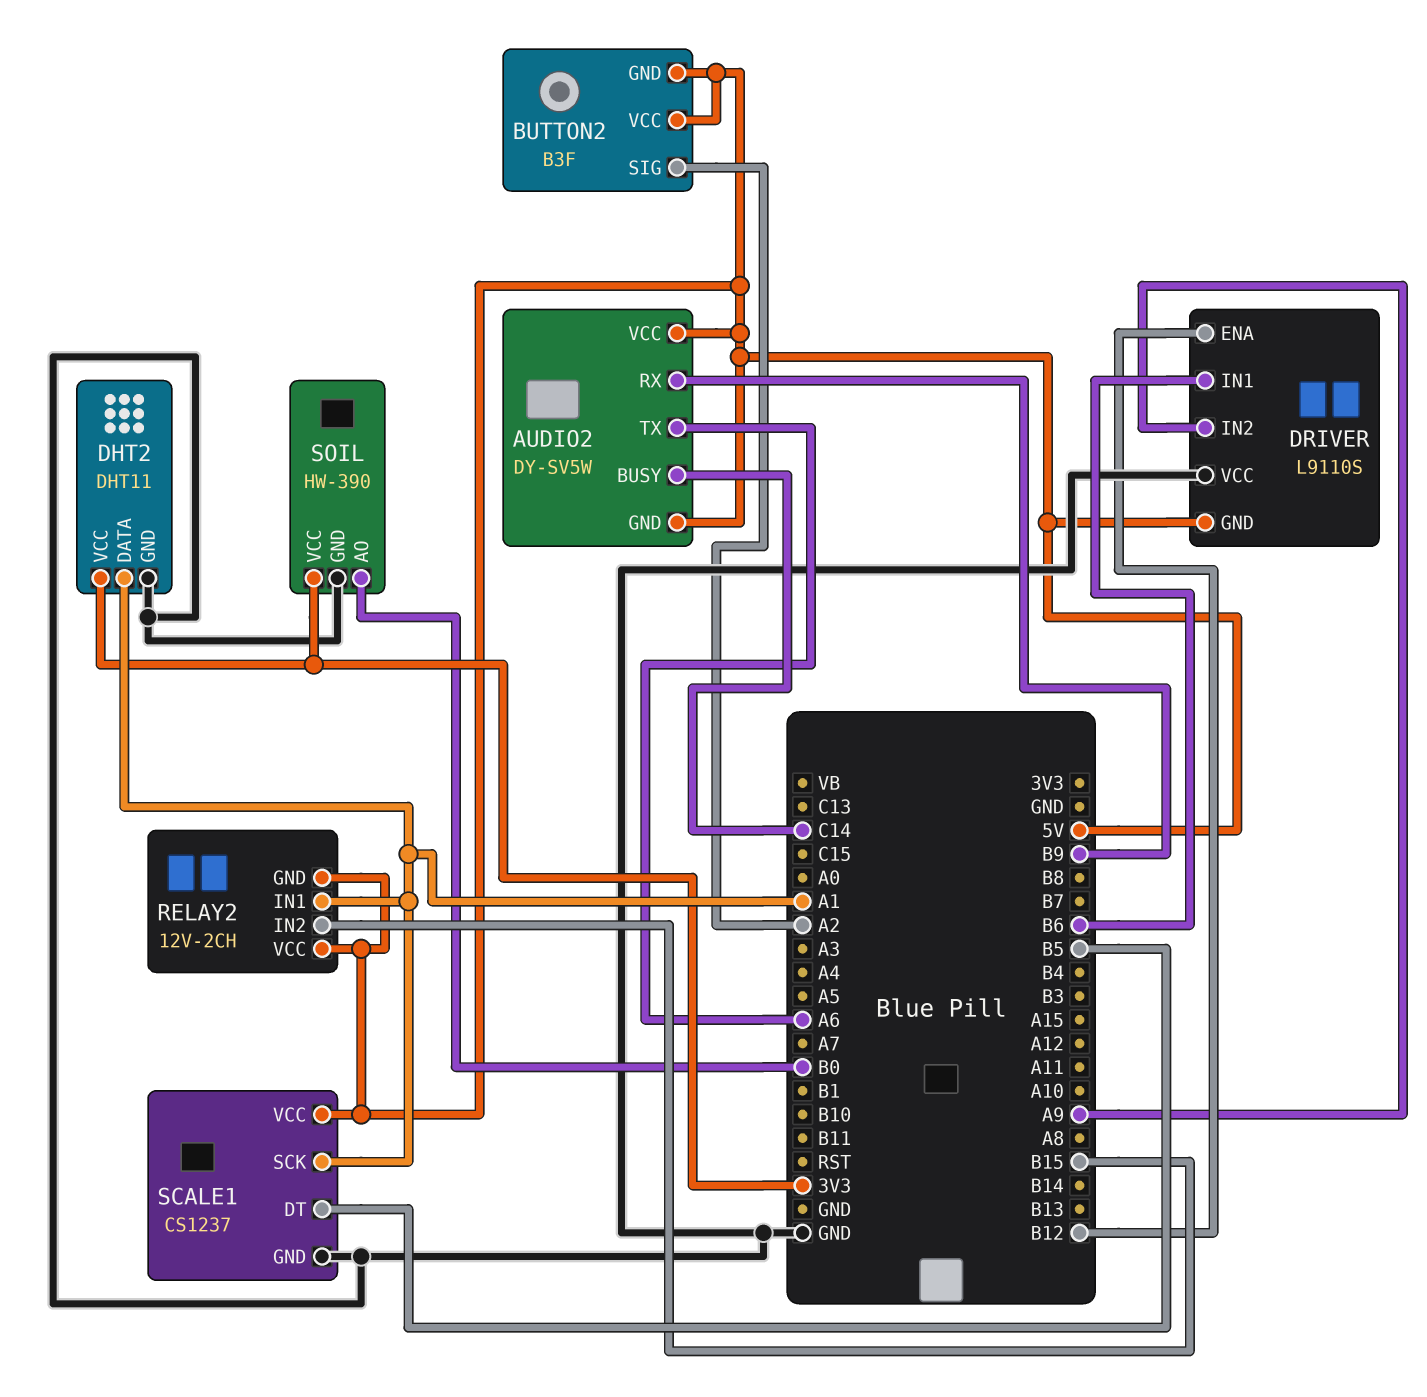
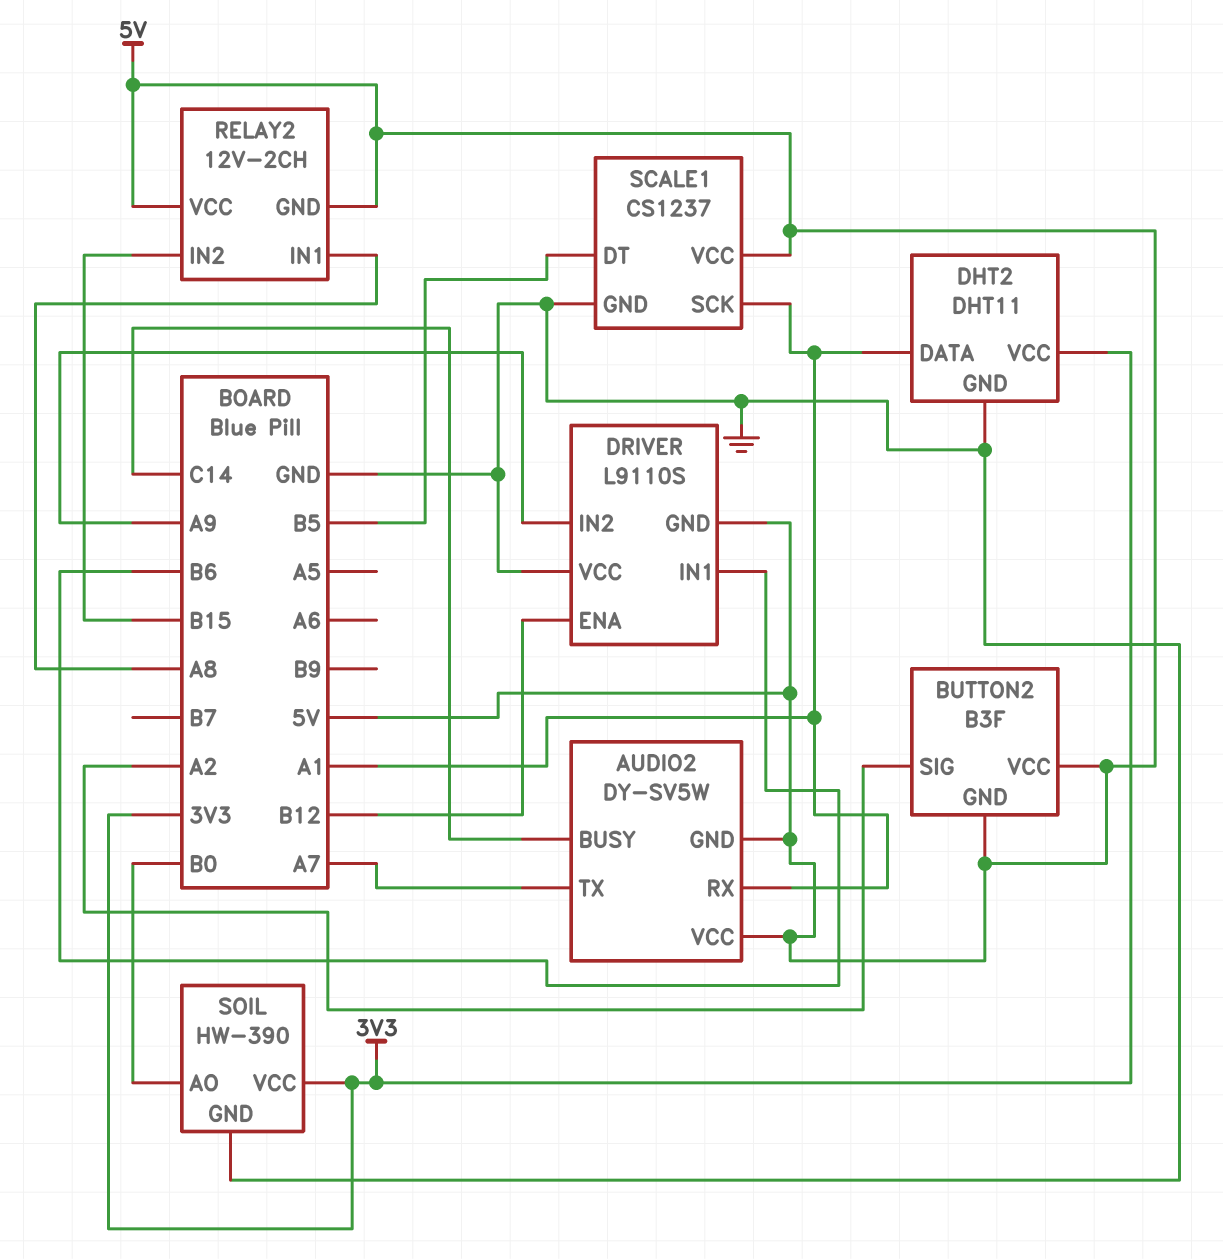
AUDIO2 pin RX: B9 -> A1
AUDIO2 pin TX: A6 -> A7
RELAY2 pin IN1: A1 -> A8

